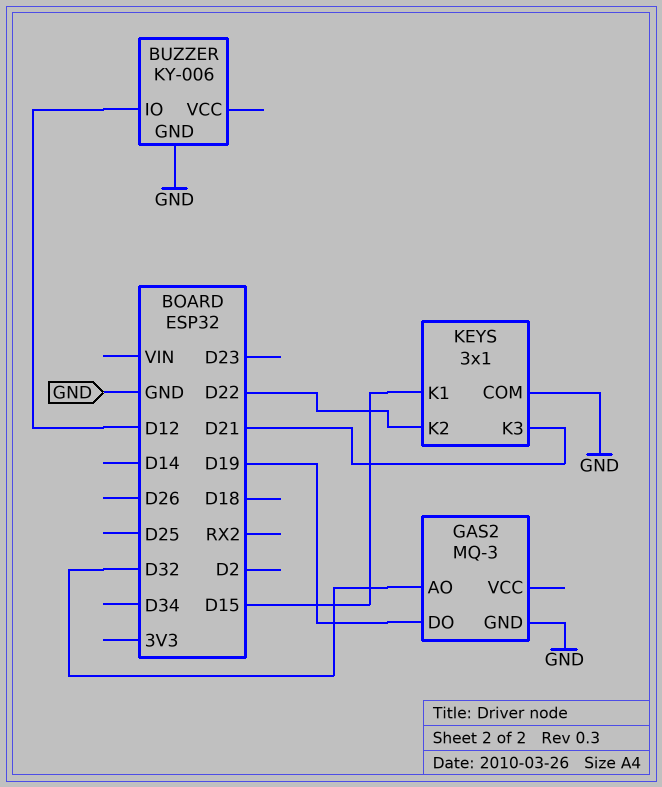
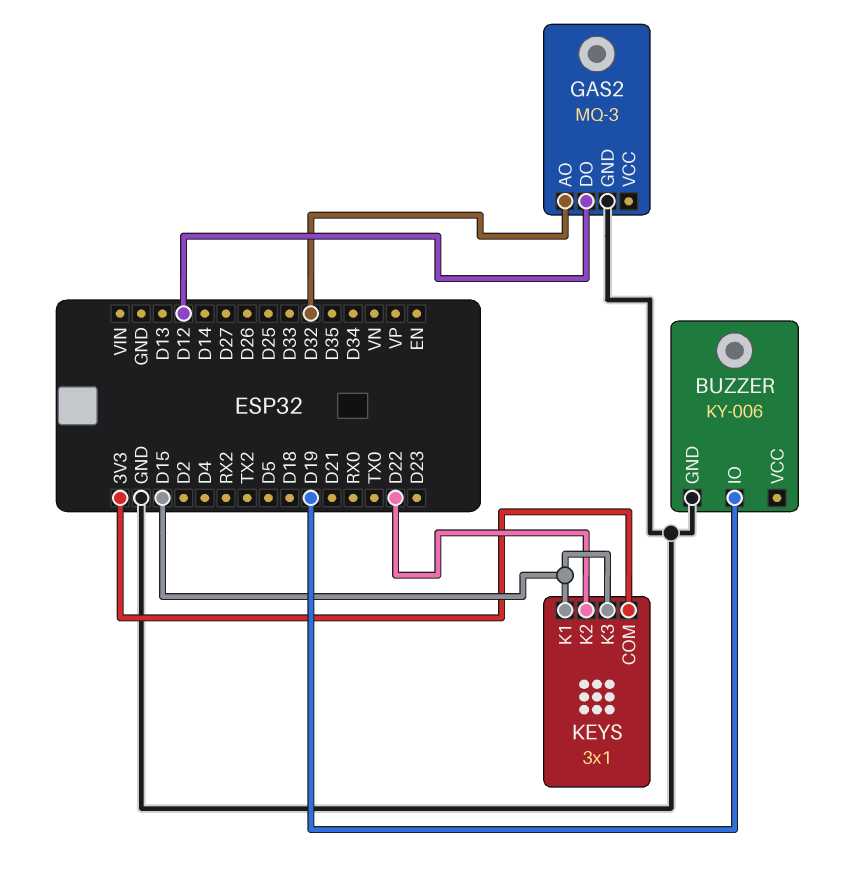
BUZZER pin IO: D12 -> D19
GAS2 pin DO: D19 -> D12
KEYS pin COM: GND -> 3V3
KEYS pin K3: D21 -> D15

